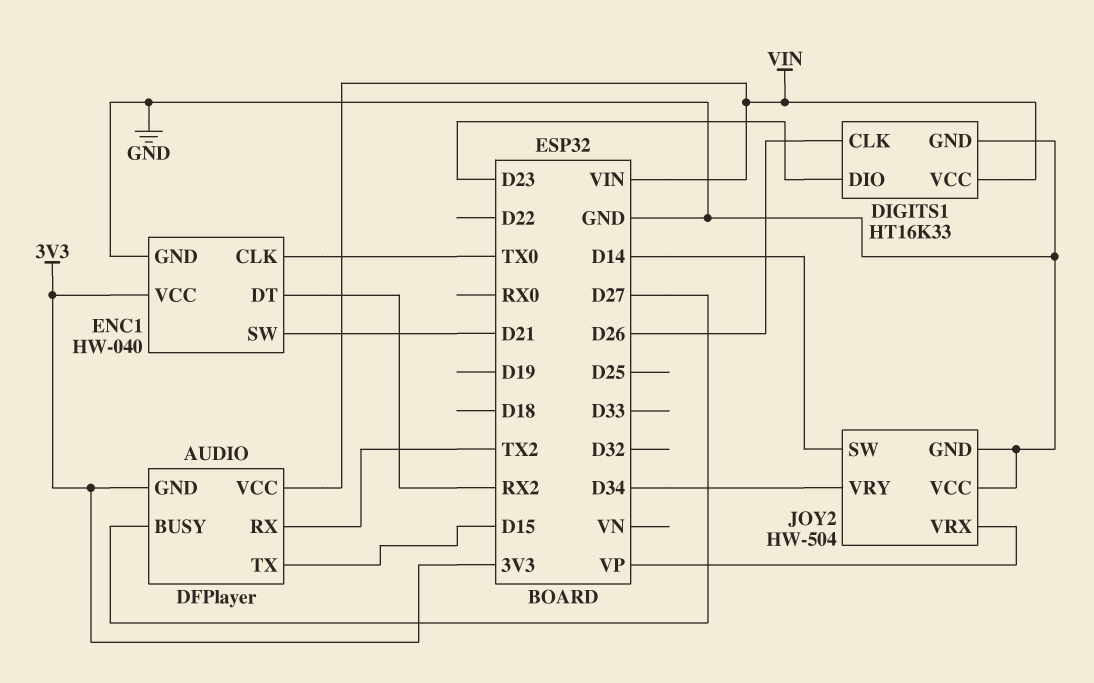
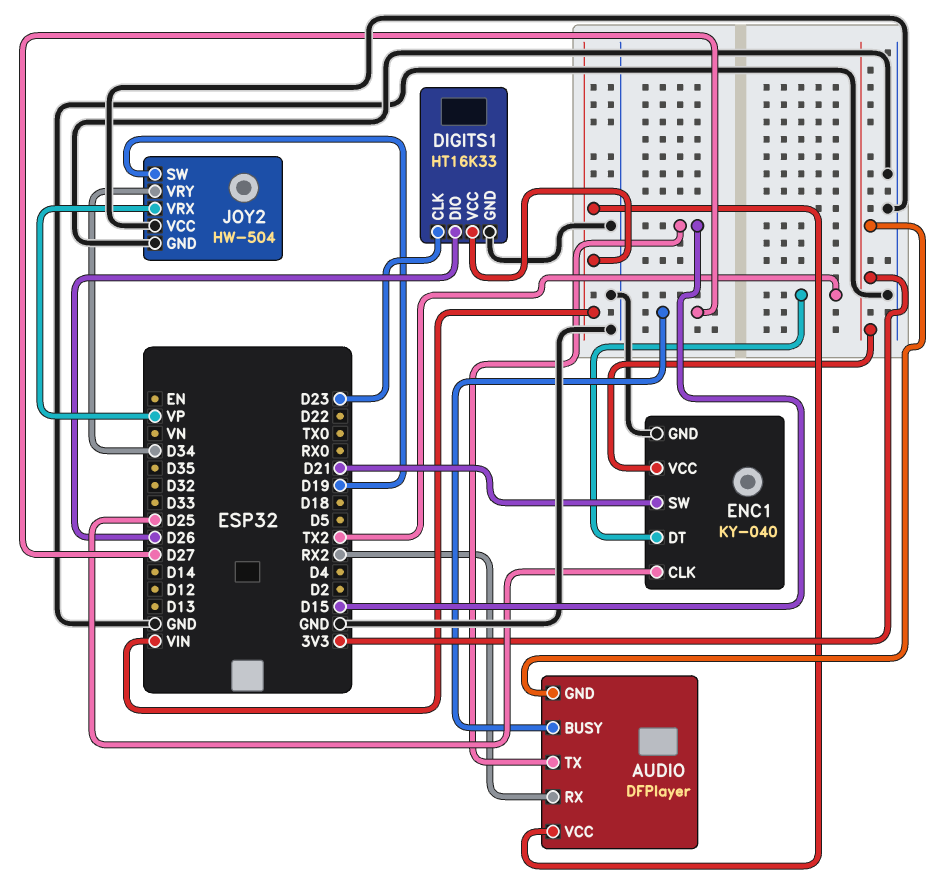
AUDIO pin RX: TX2 -> RX2
DIGITS1 pin CLK: D26 -> D23
DIGITS1 pin DIO: D23 -> D26
ENC1: HW-040 -> KY-040
ENC1 pin CLK: TX0 -> D25
ENC1 pin DT: RX2 -> TX2
JOY2 pin SW: D14 -> D19

